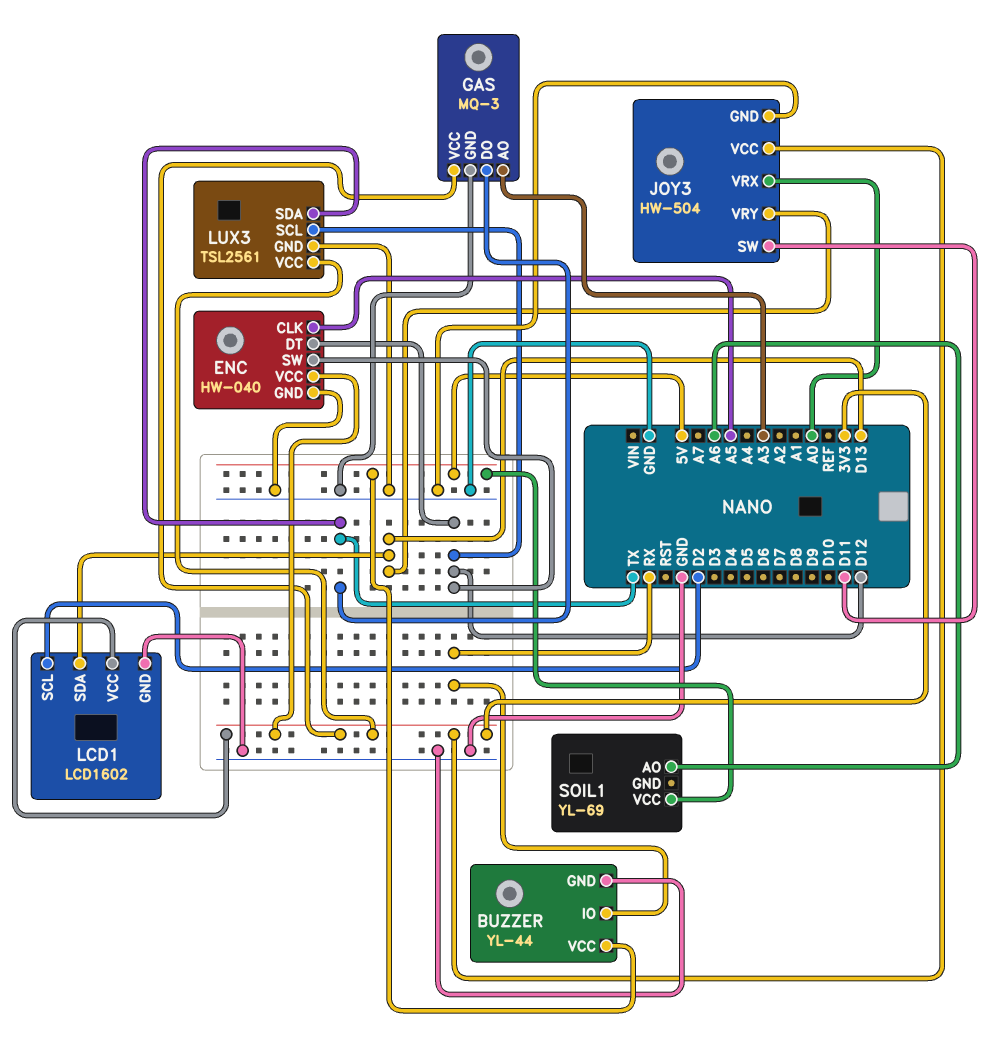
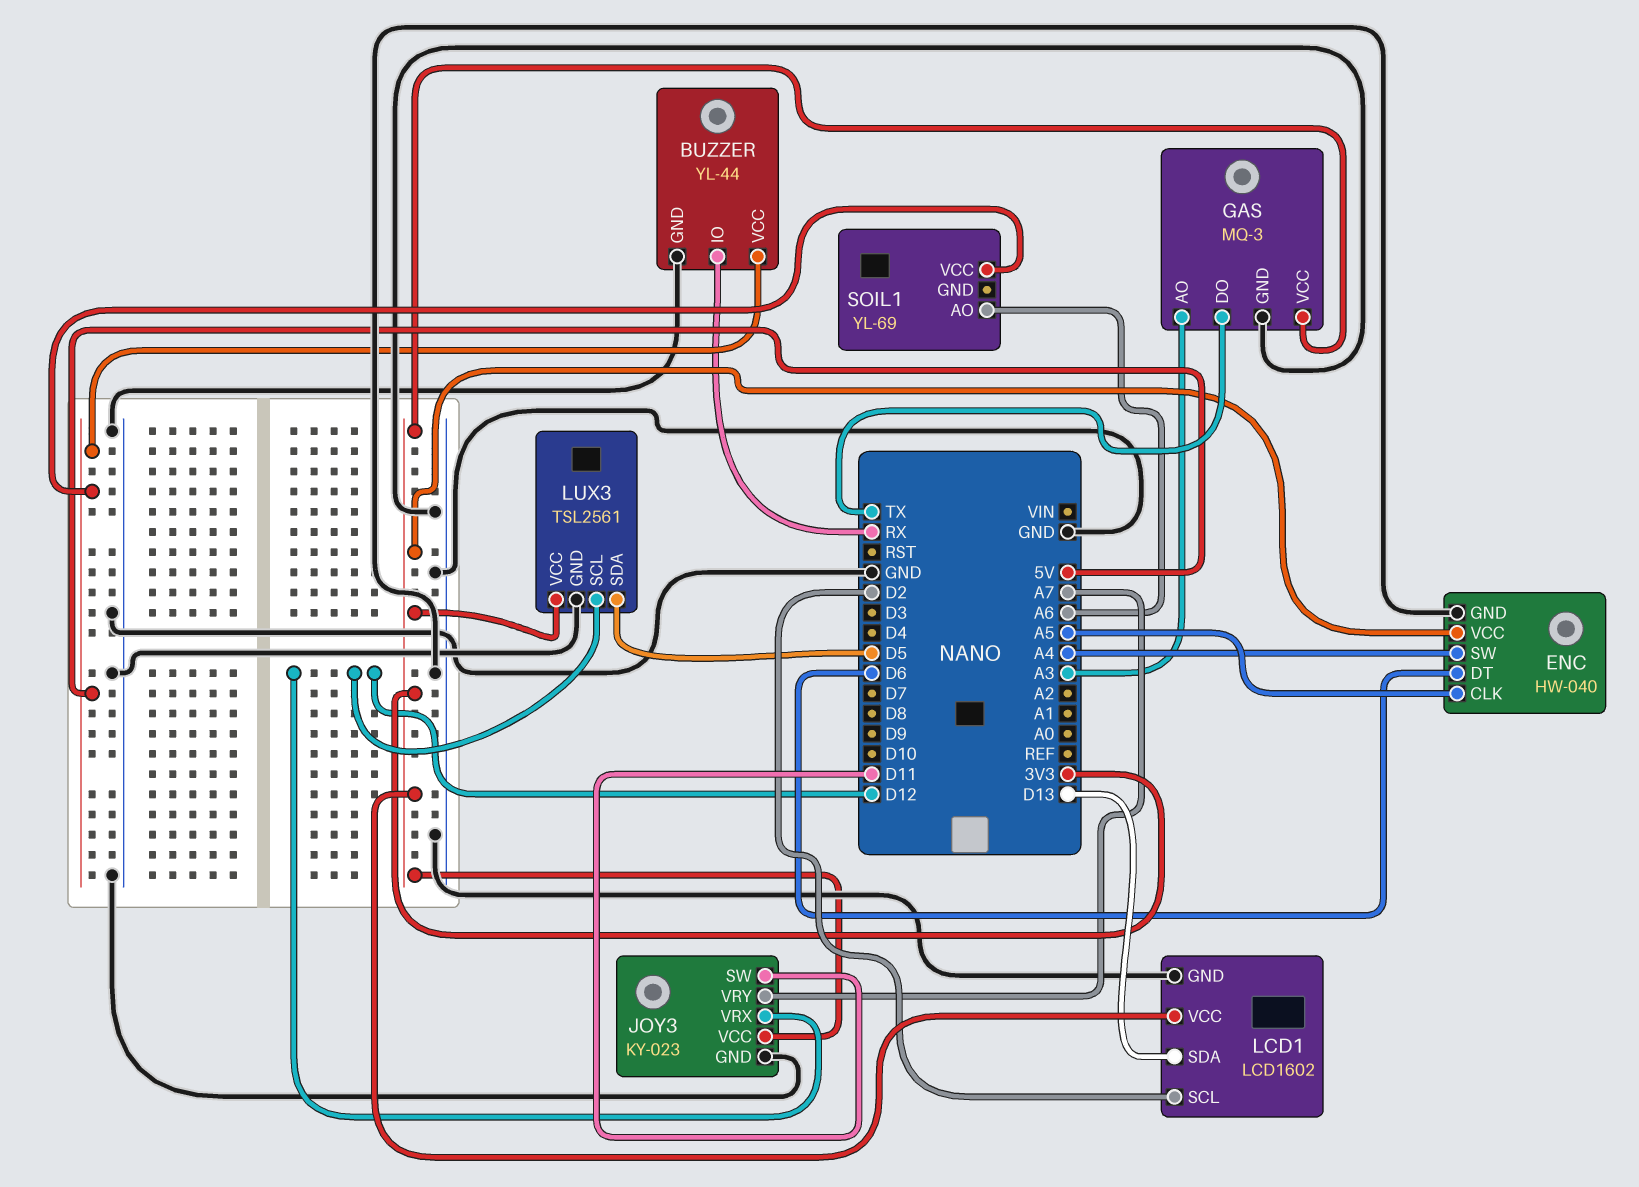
ENC pin DT: D12 -> D6
ENC pin SW: D12 -> A4
JOY3: HW-504 -> KY-023
JOY3 pin VRX: A0 -> D12
JOY3 pin VRY: D13 -> A7
LUX3 pin SDA: TX -> D5

